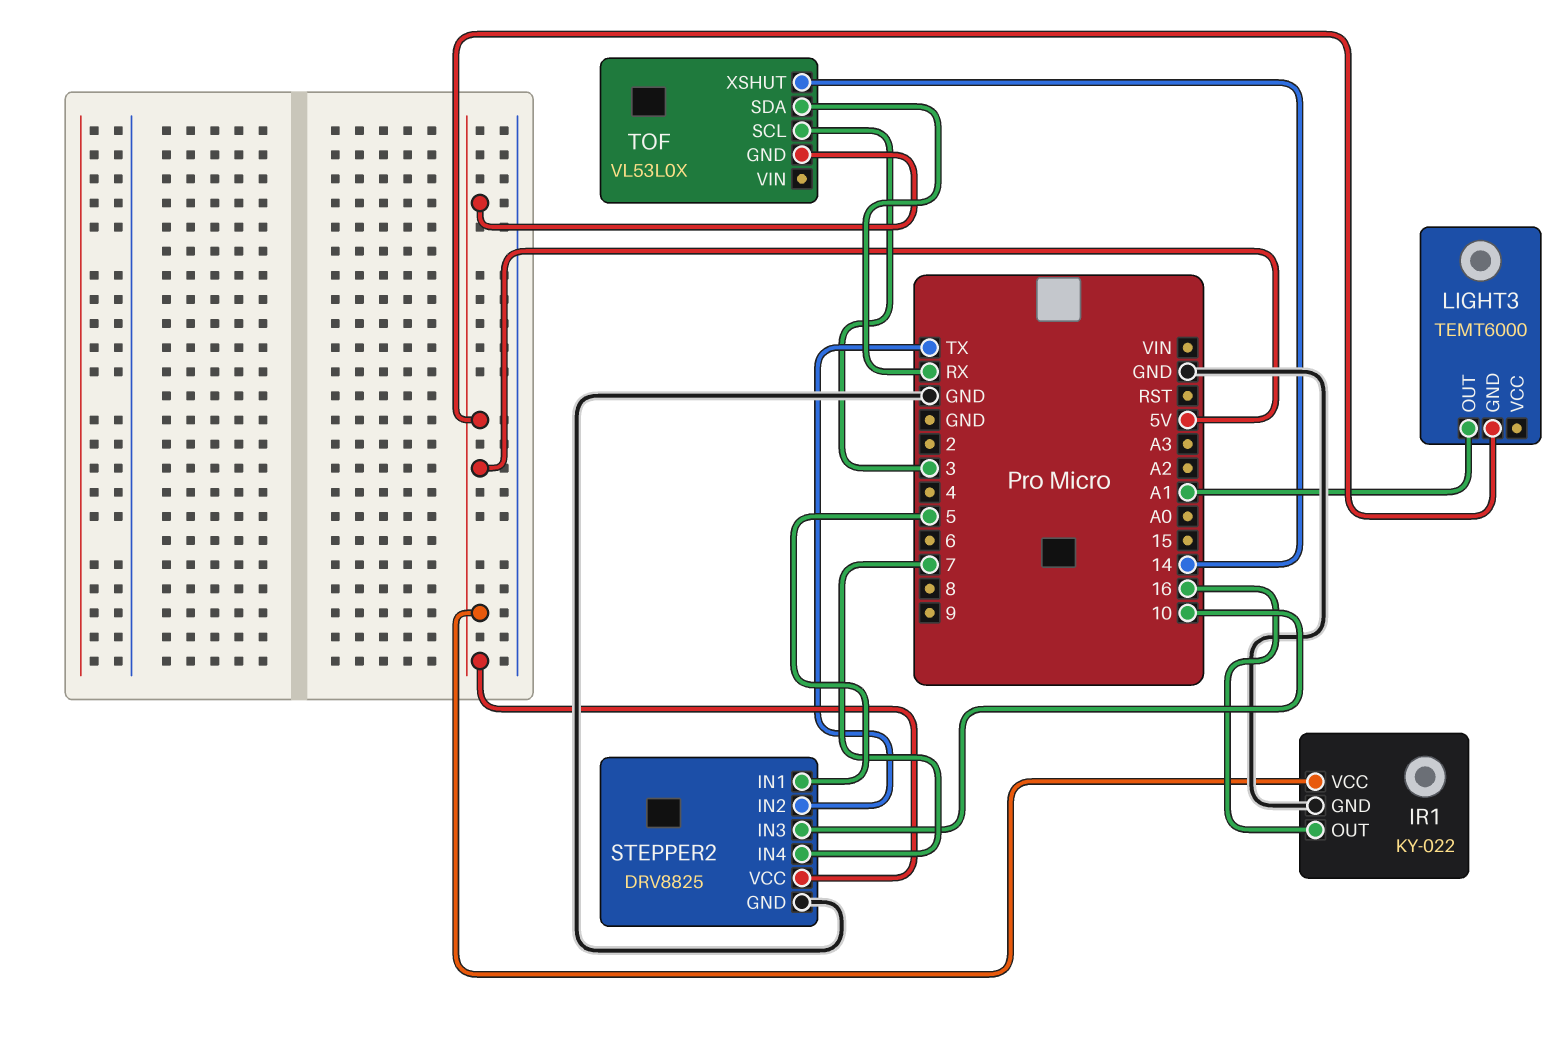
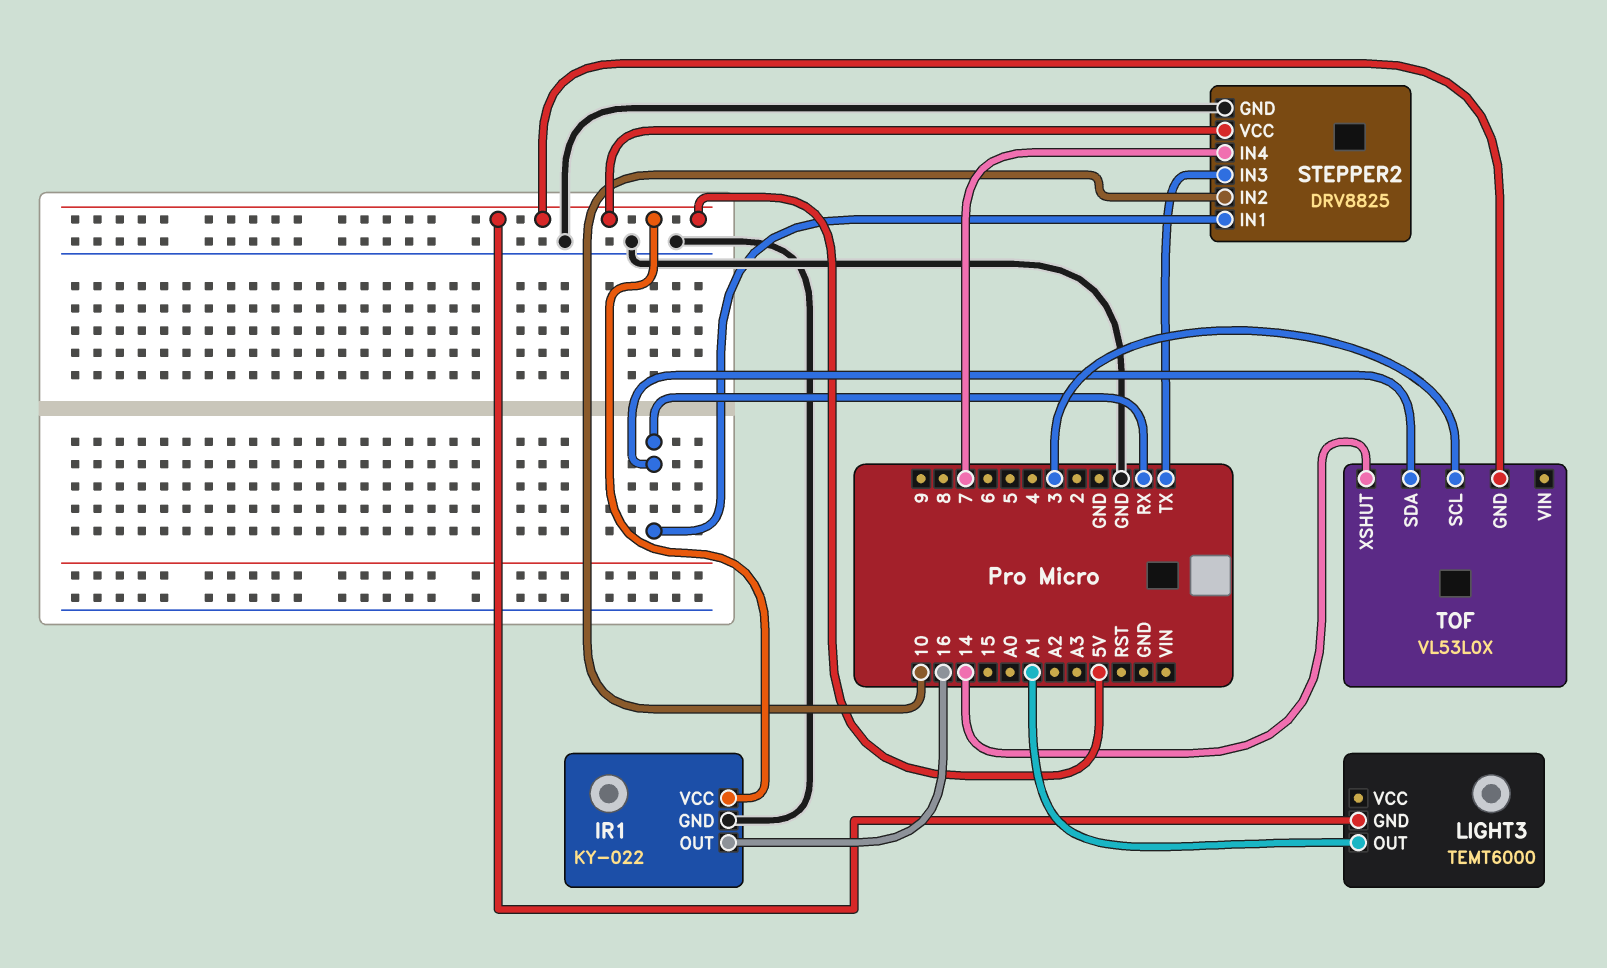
STEPPER2 pin IN1: 5 -> RX
STEPPER2 pin IN2: TX -> 10
STEPPER2 pin IN3: 10 -> TX

